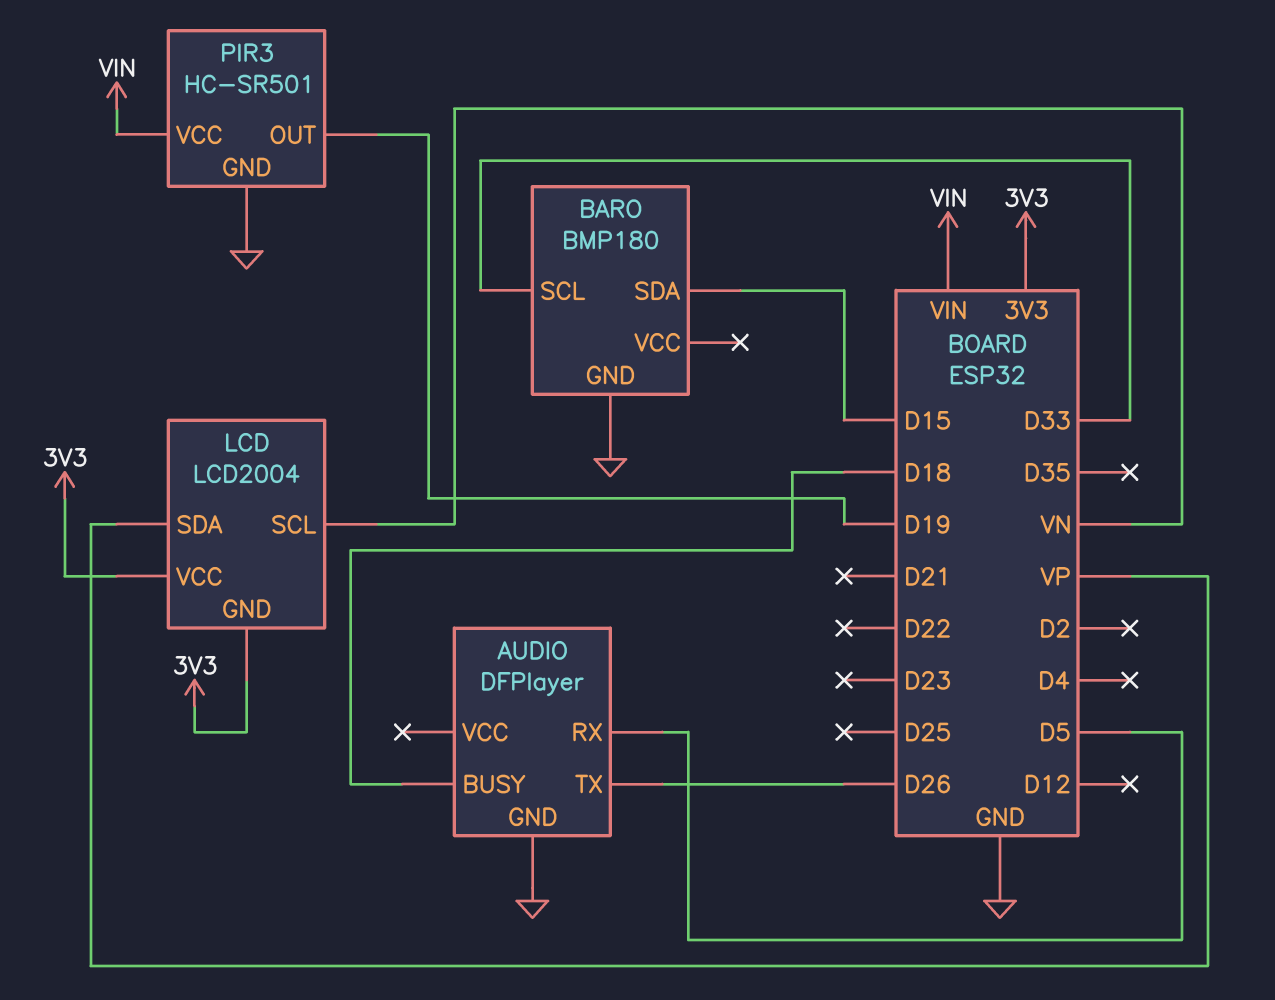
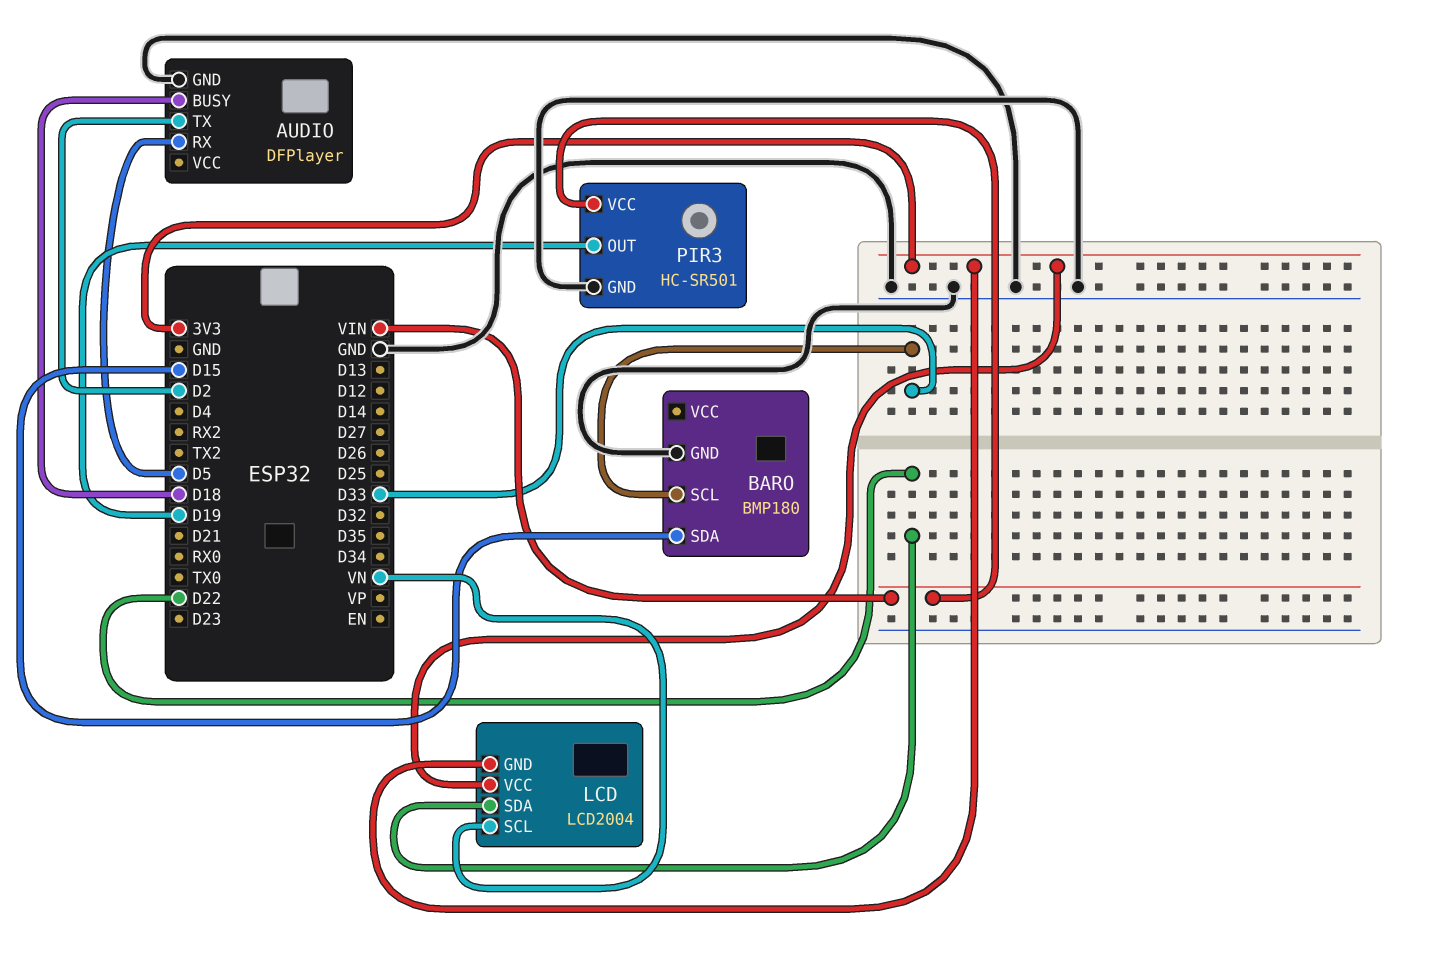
AUDIO pin TX: D26 -> D2
LCD pin SDA: VP -> D22

